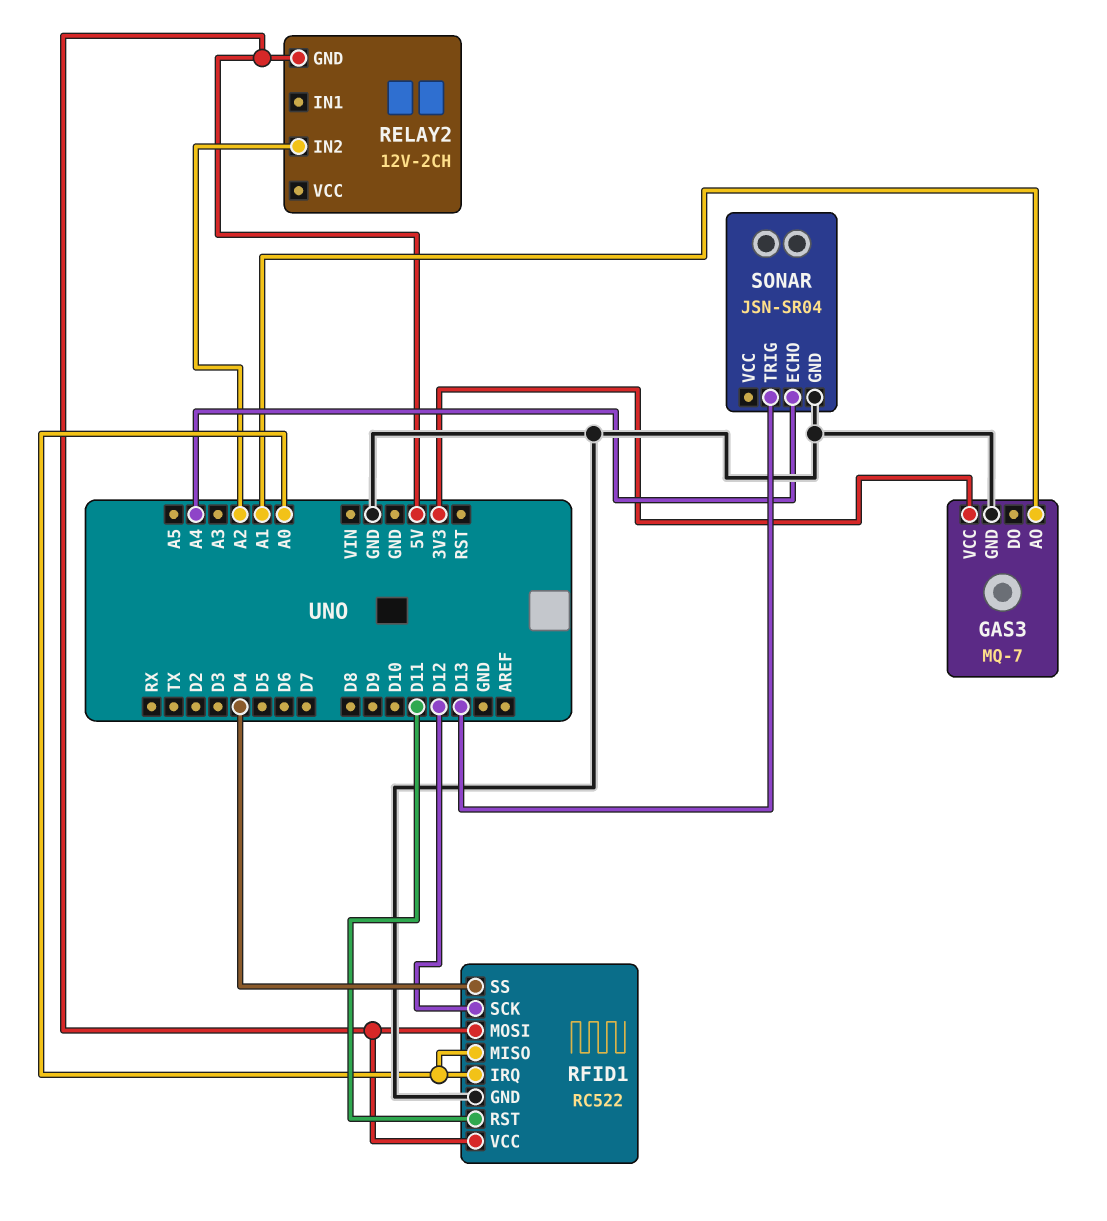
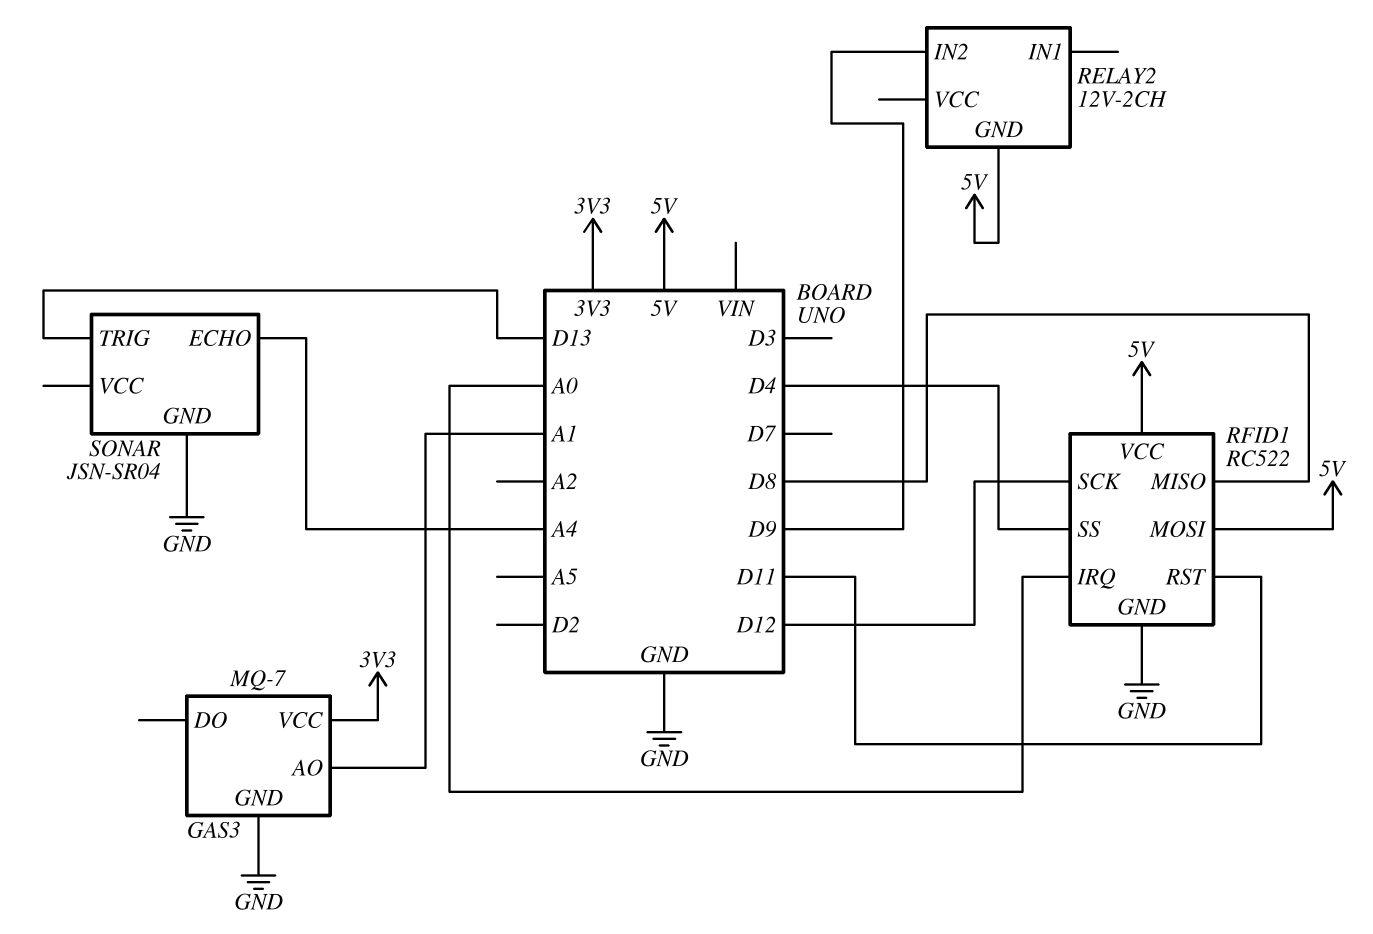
RELAY2 pin IN2: A2 -> D9
RFID1 pin MISO: A0 -> D8

